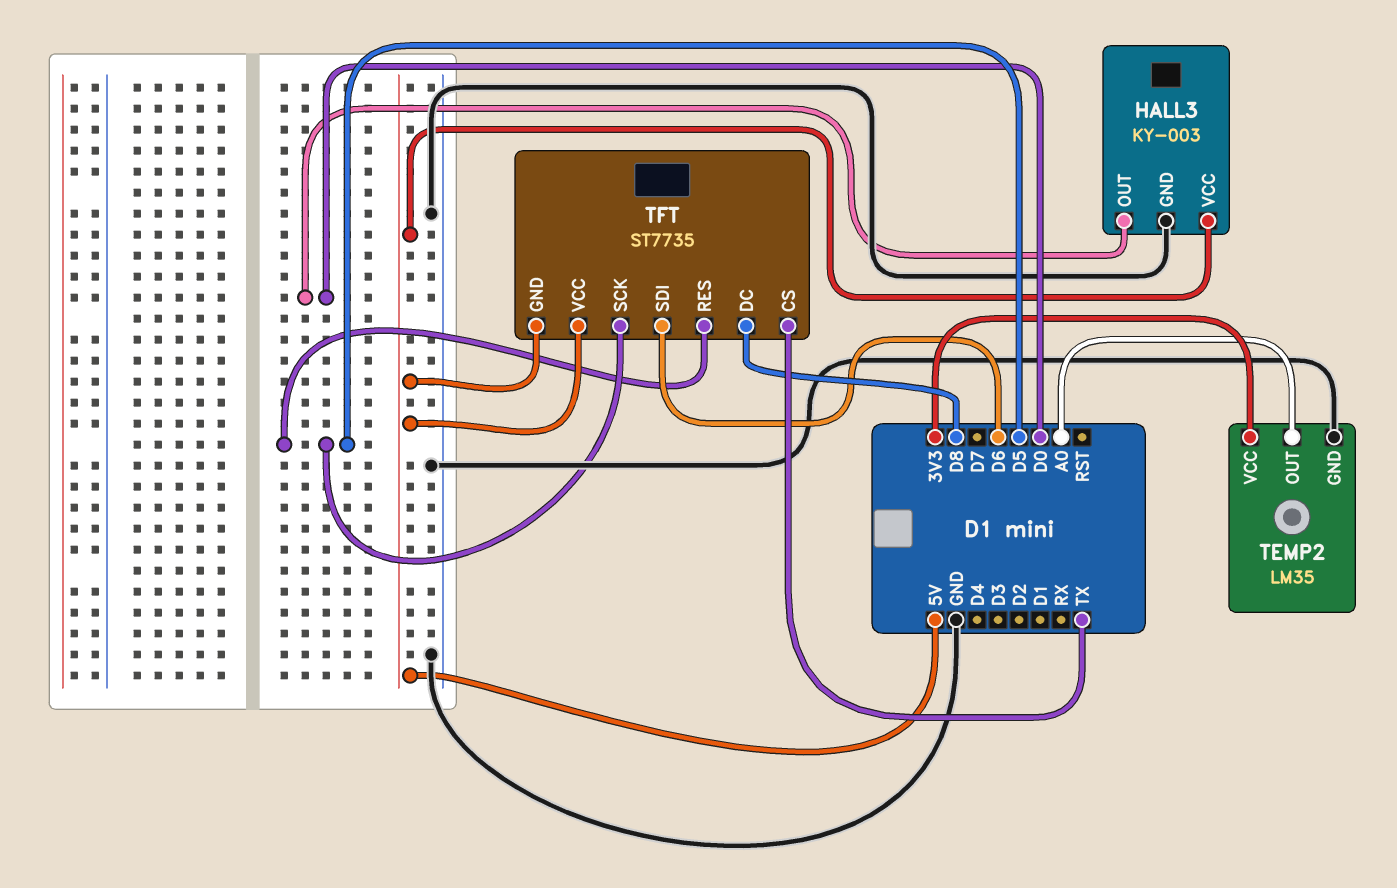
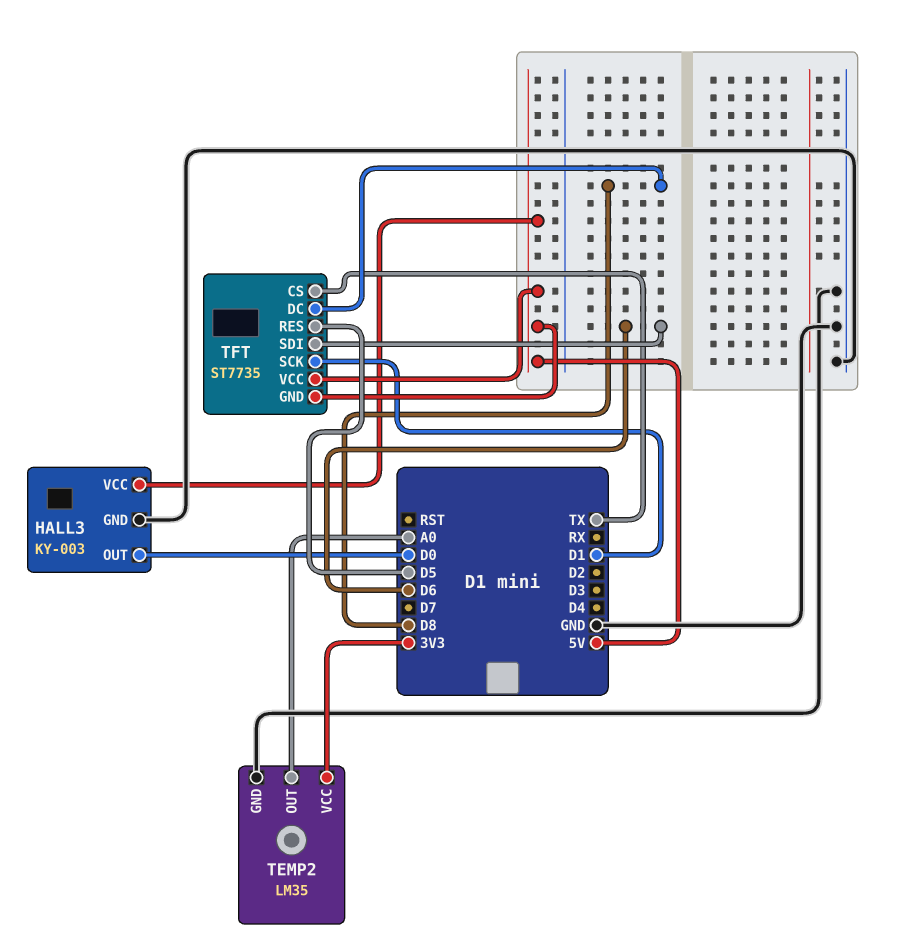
TFT pin SCK: D5 -> D1

